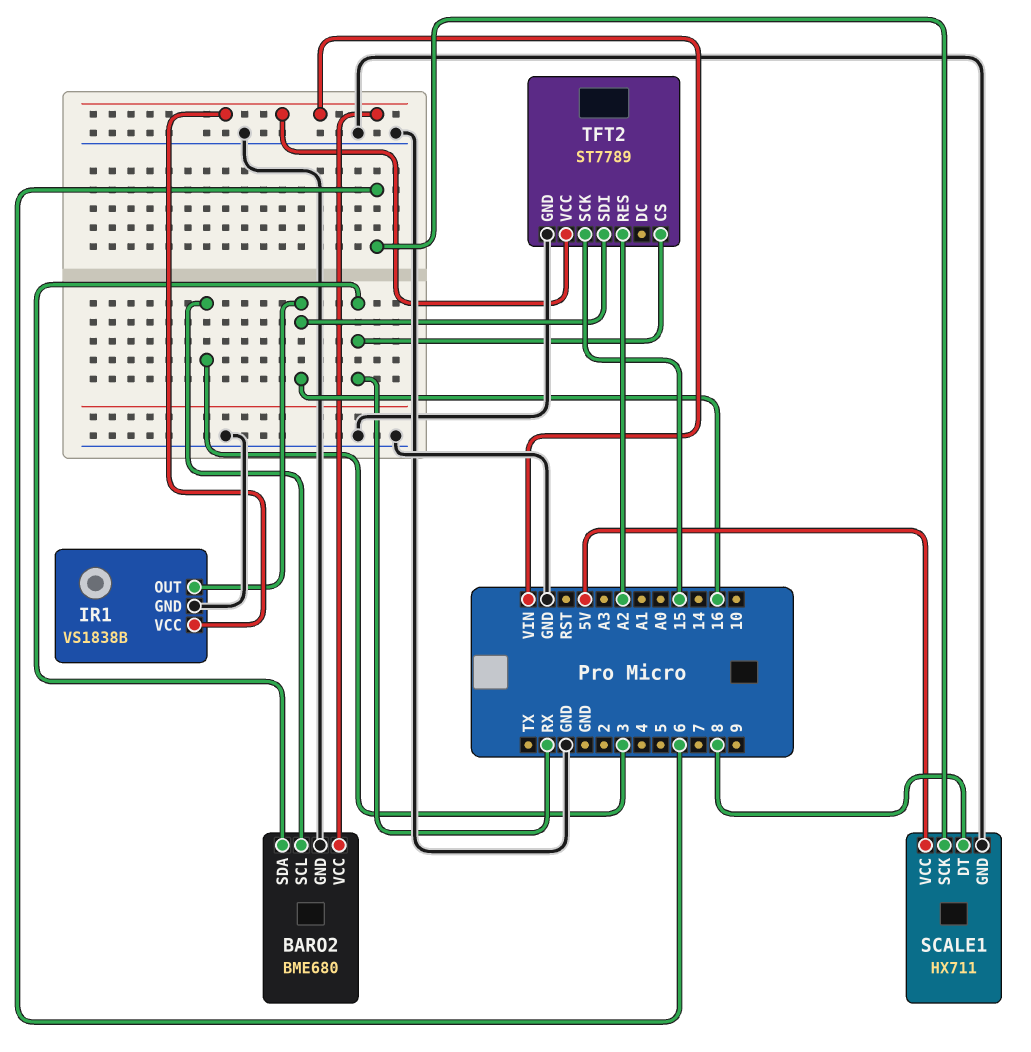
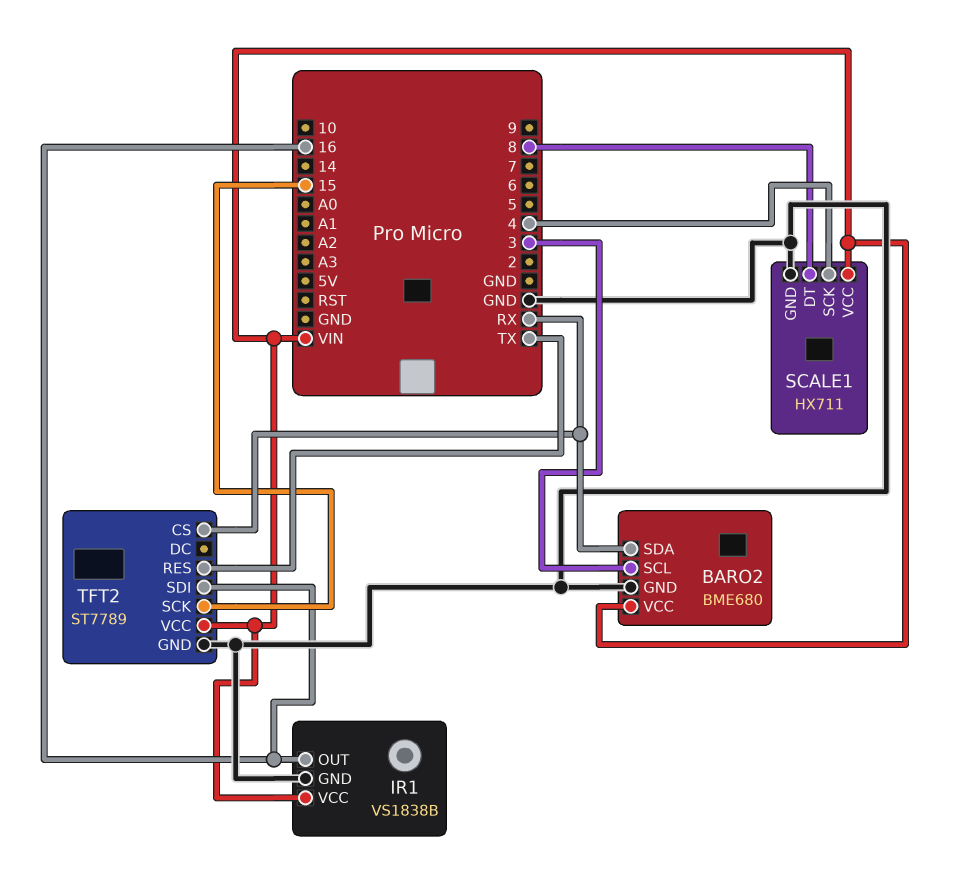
SCALE1 pin SCK: 6 -> 4
SCALE1 pin VCC: 5V -> VIN
TFT2 pin RES: A2 -> TX

